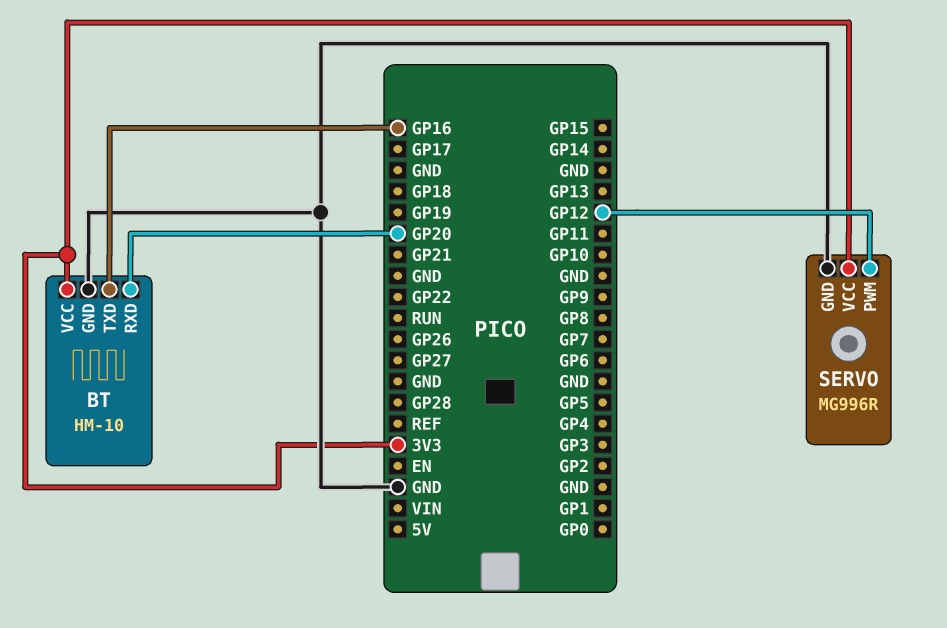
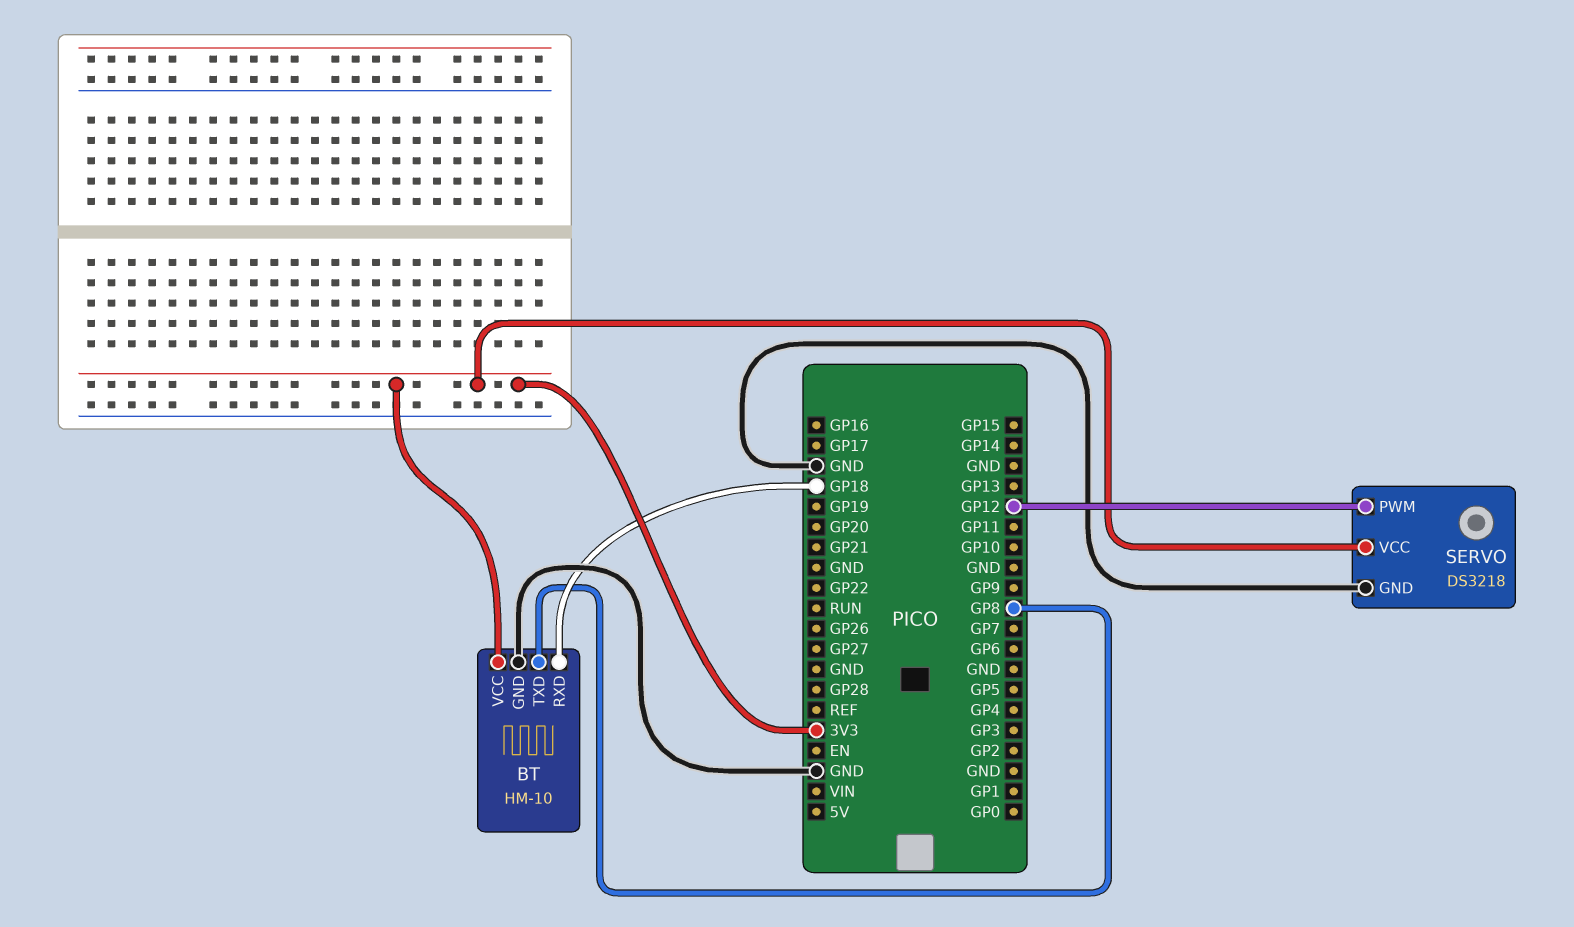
BT pin RXD: GP20 -> GP18
BT pin TXD: GP16 -> GP8
SERVO: MG996R -> DS3218

